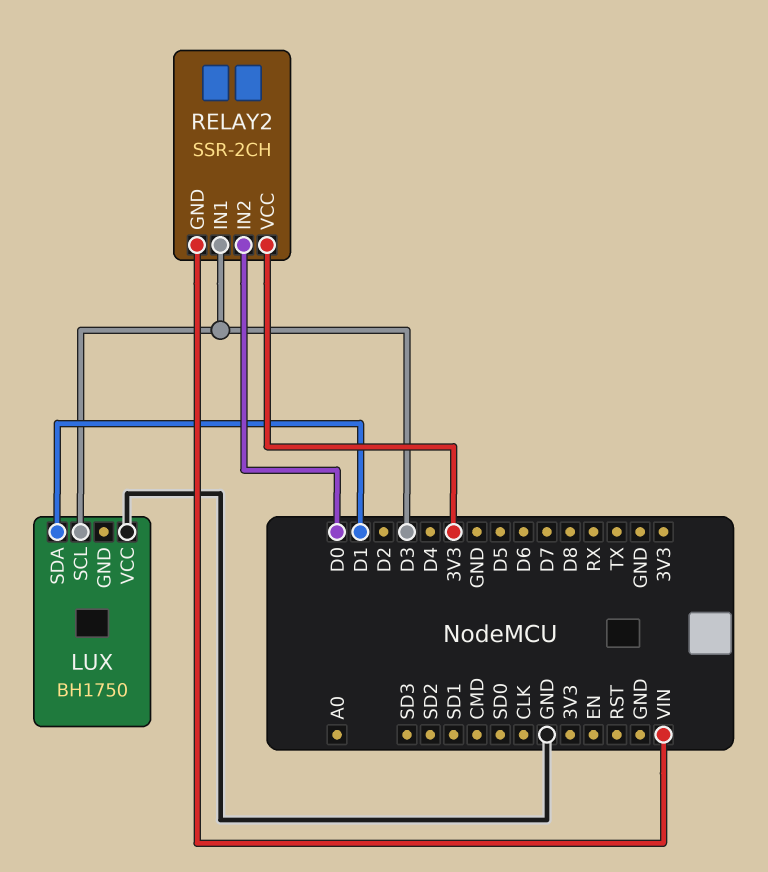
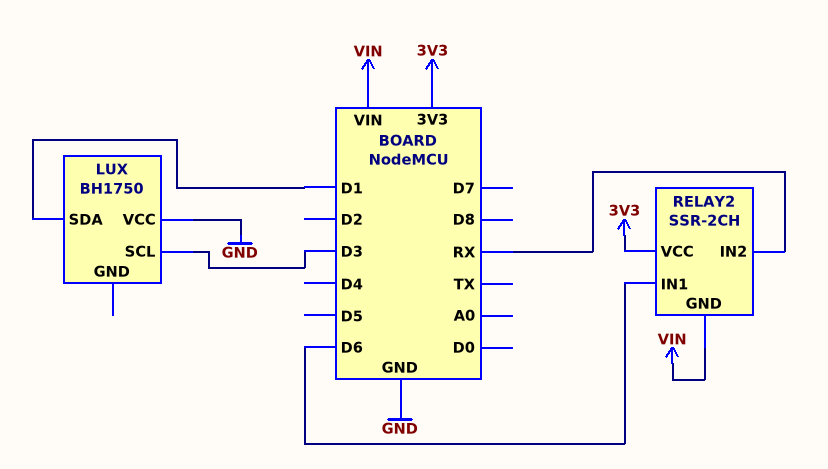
RELAY2 pin IN1: D3 -> D6
RELAY2 pin IN2: D0 -> RX

